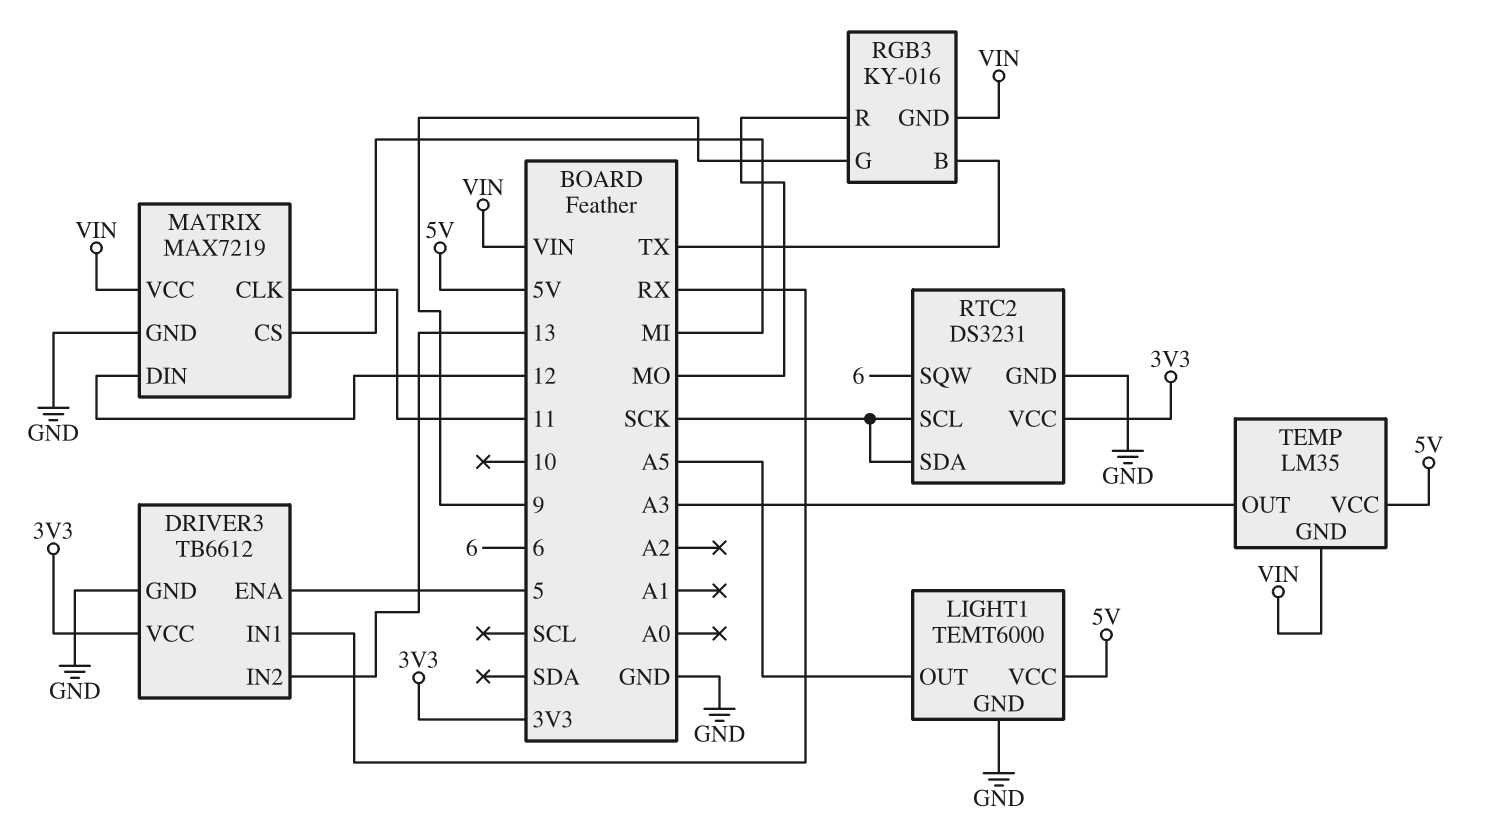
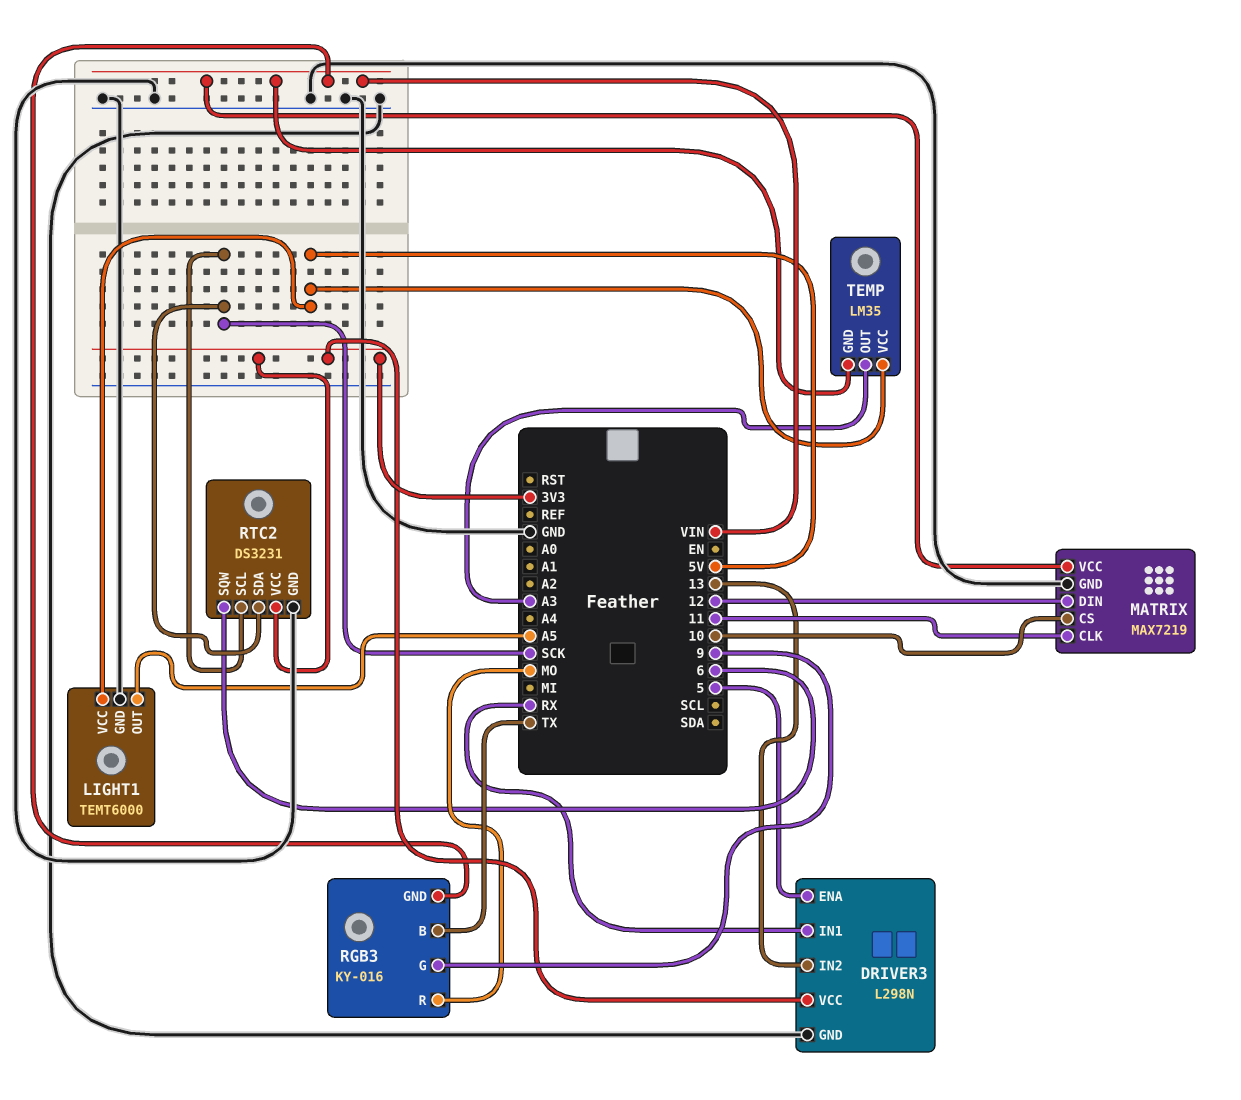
DRIVER3: TB6612 -> L298N
MATRIX pin CS: MI -> 10

